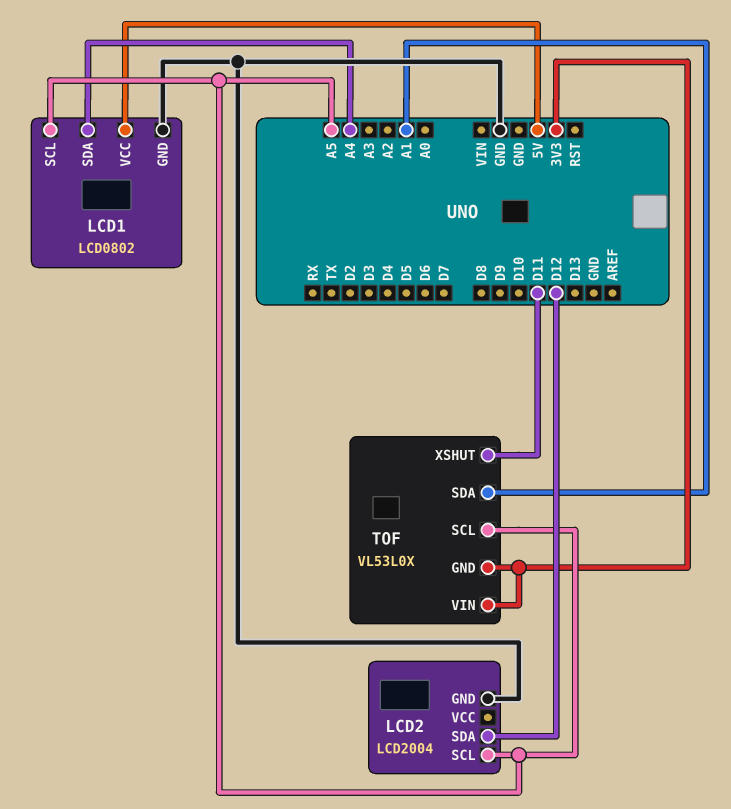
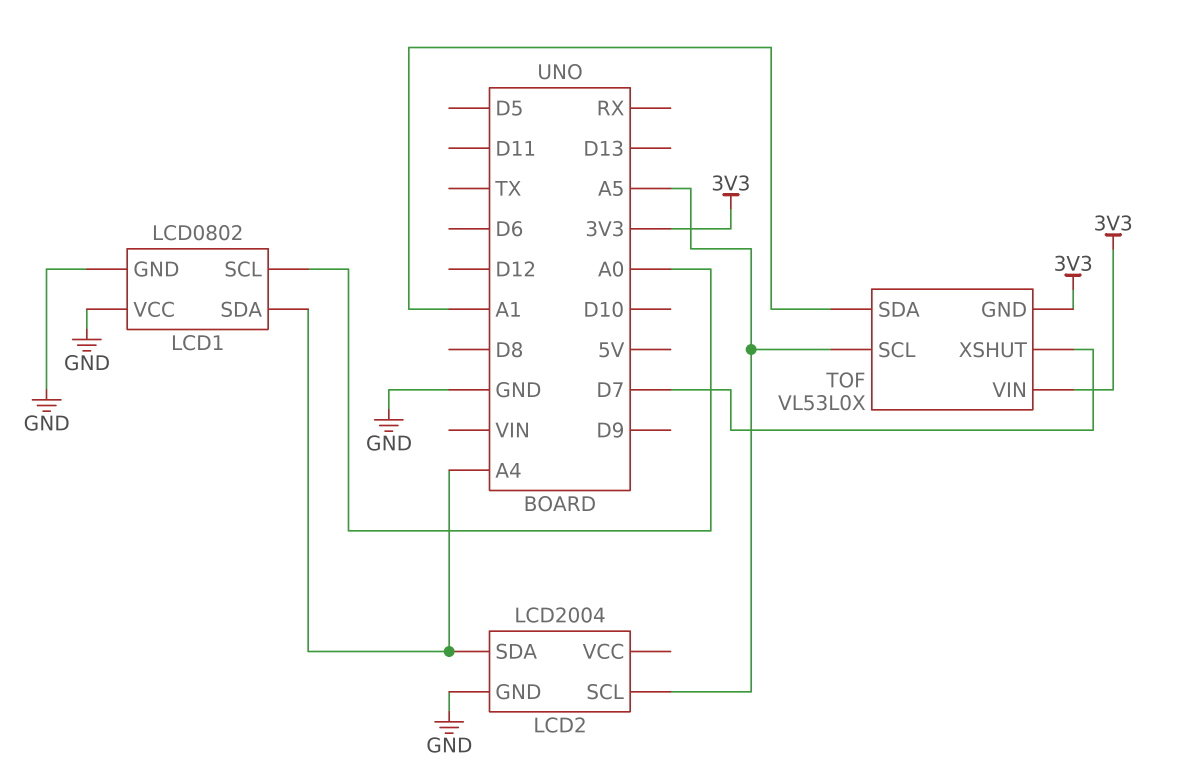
LCD1 pin SCL: A5 -> A0
LCD1 pin VCC: 5V -> GND
LCD2 pin SDA: D12 -> A4
TOF pin XSHUT: D11 -> D7

